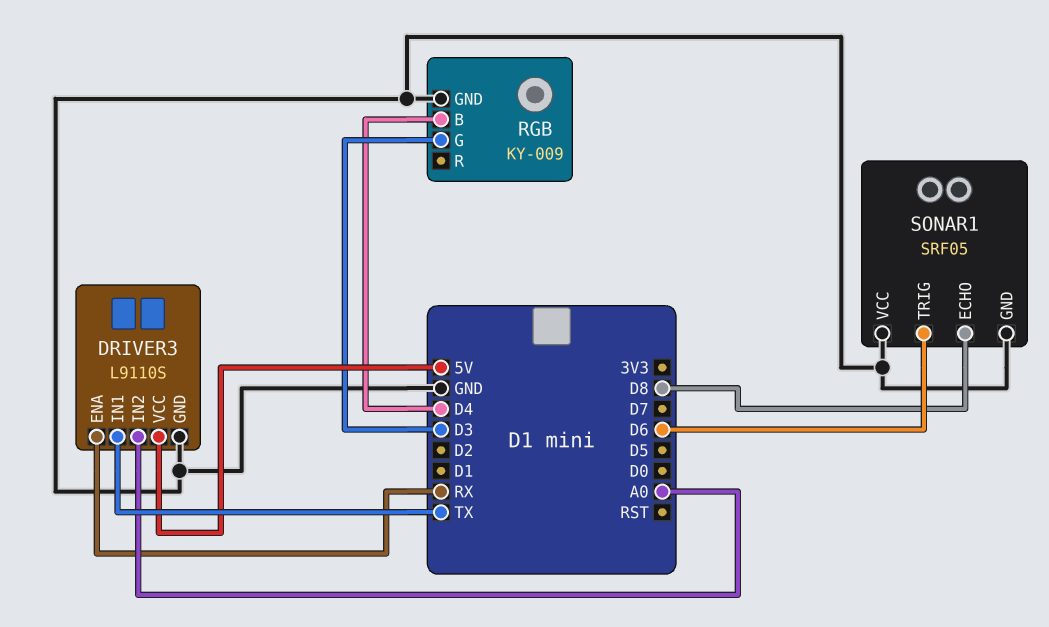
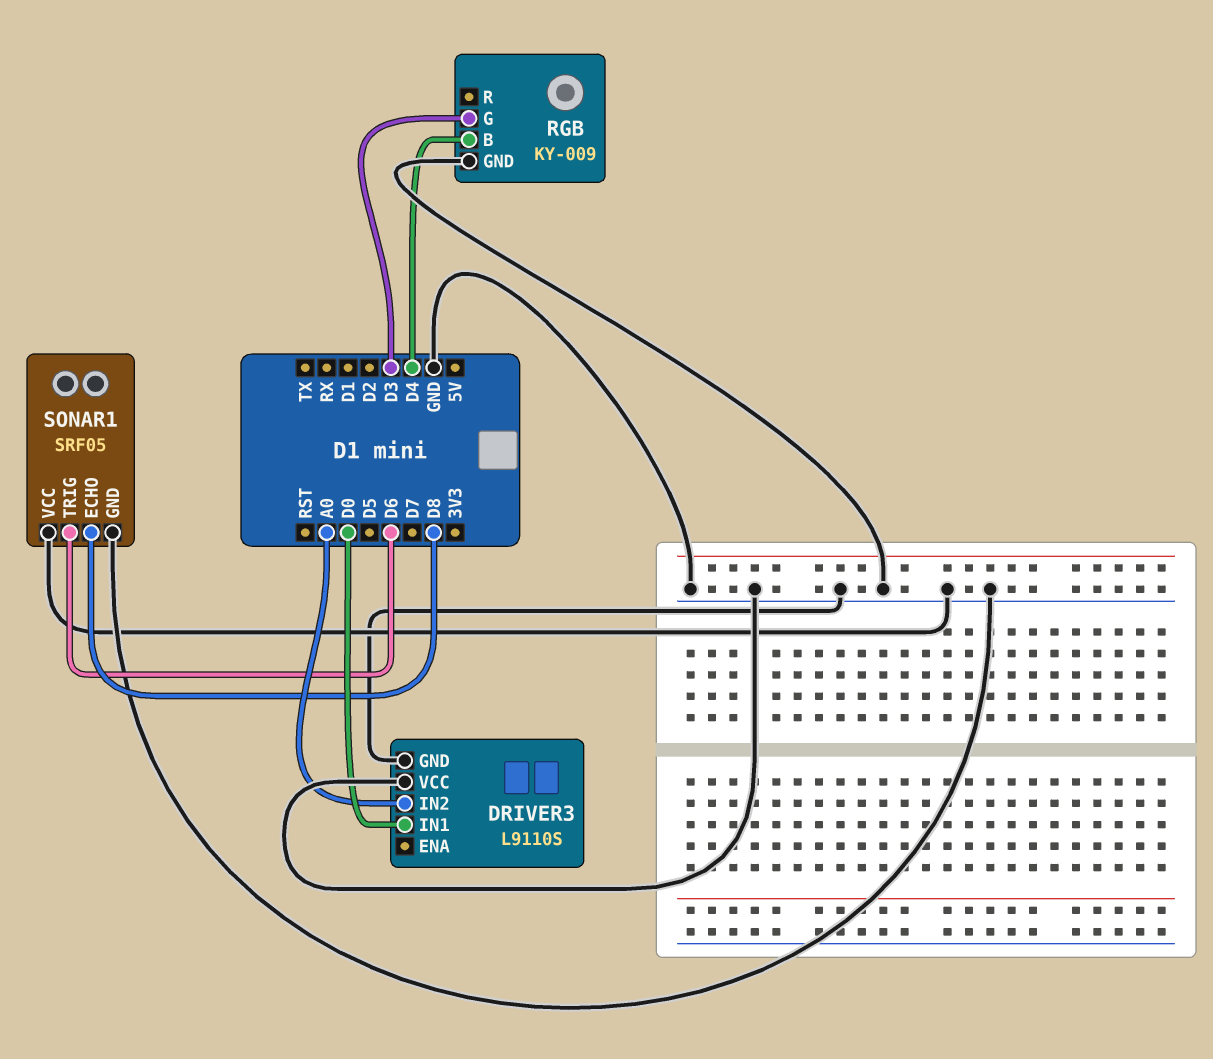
DRIVER3 pin ENA: RX -> none
DRIVER3 pin IN1: TX -> D0
DRIVER3 pin VCC: 5V -> GND

